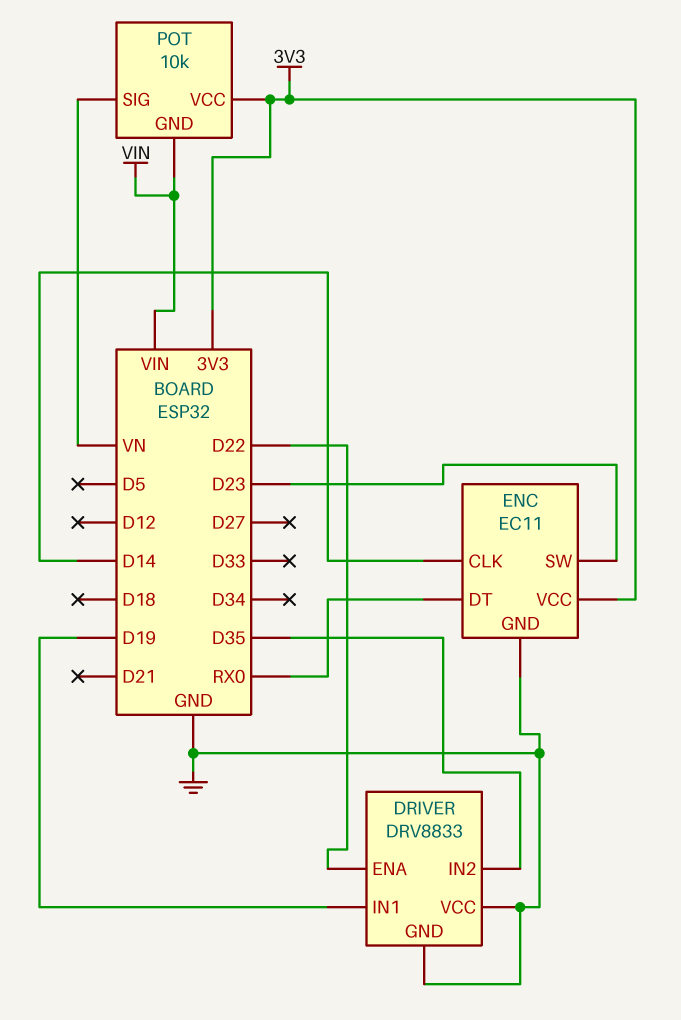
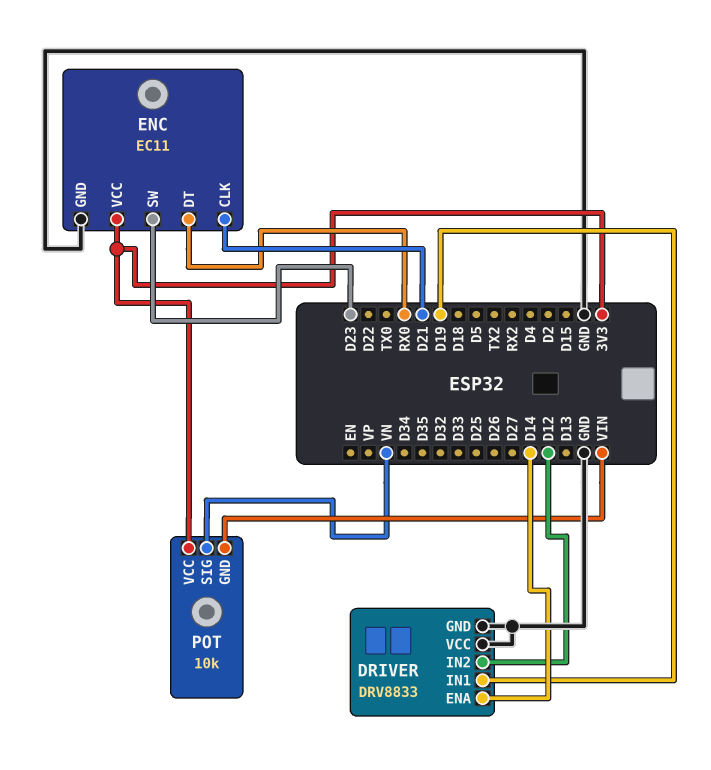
DRIVER pin ENA: D22 -> D14
DRIVER pin IN2: D35 -> D12
ENC pin CLK: D14 -> D21

